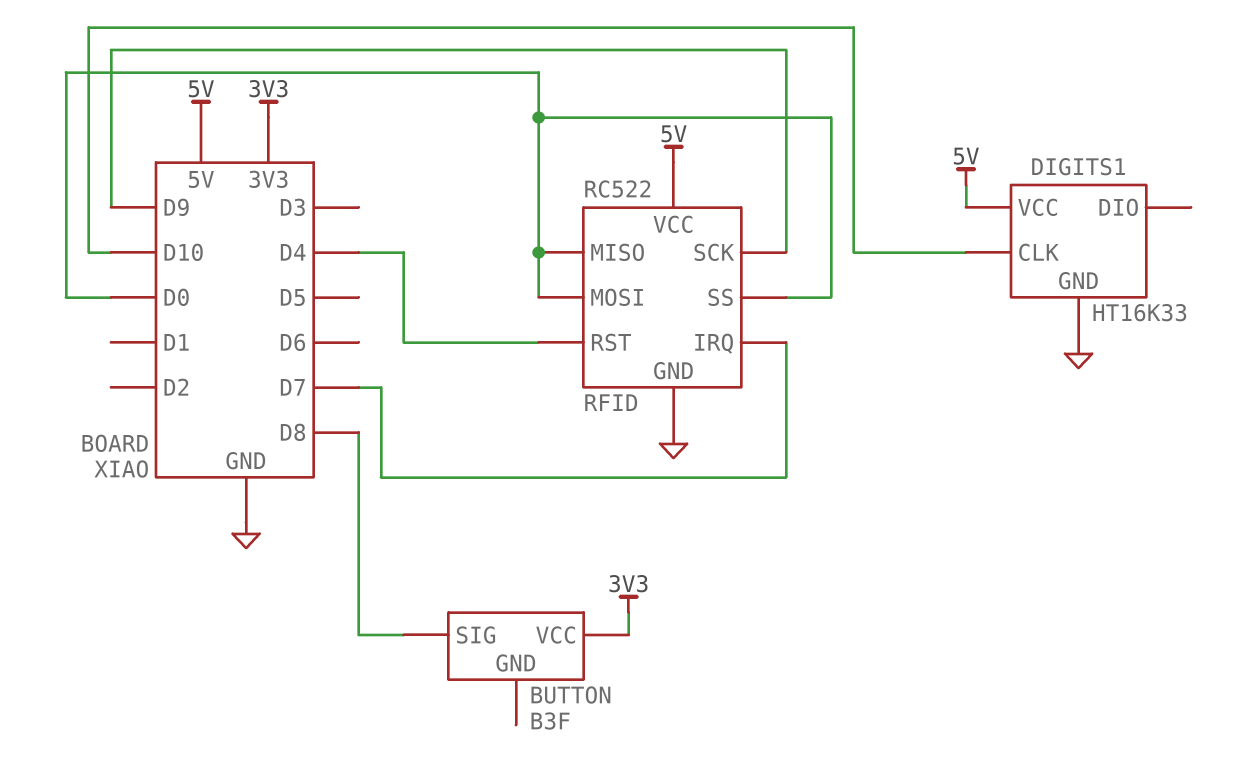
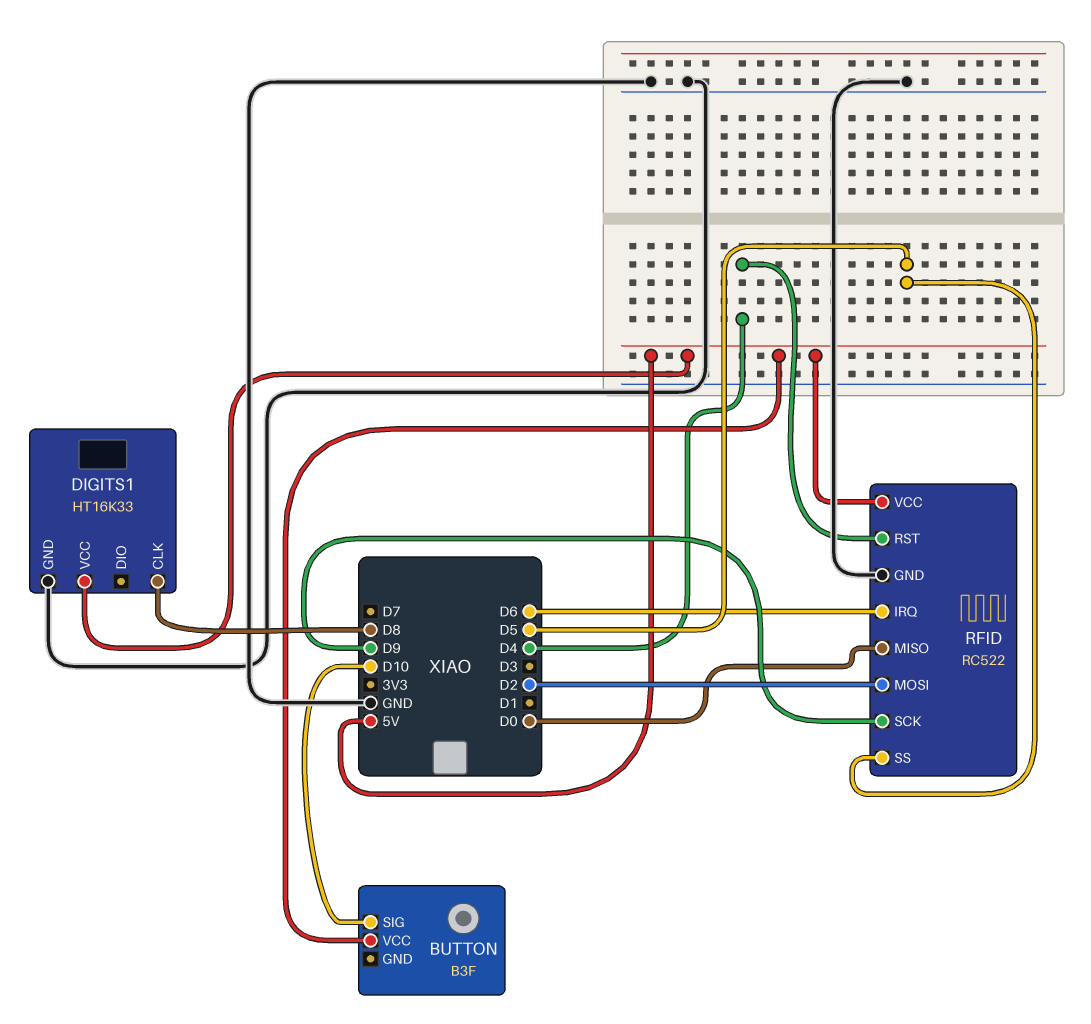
BUTTON pin SIG: D8 -> D10
BUTTON pin VCC: 3V3 -> 5V
DIGITS1 pin CLK: D10 -> D8
RFID pin IRQ: D7 -> D6
RFID pin MOSI: D0 -> D2
RFID pin SS: D0 -> D5

